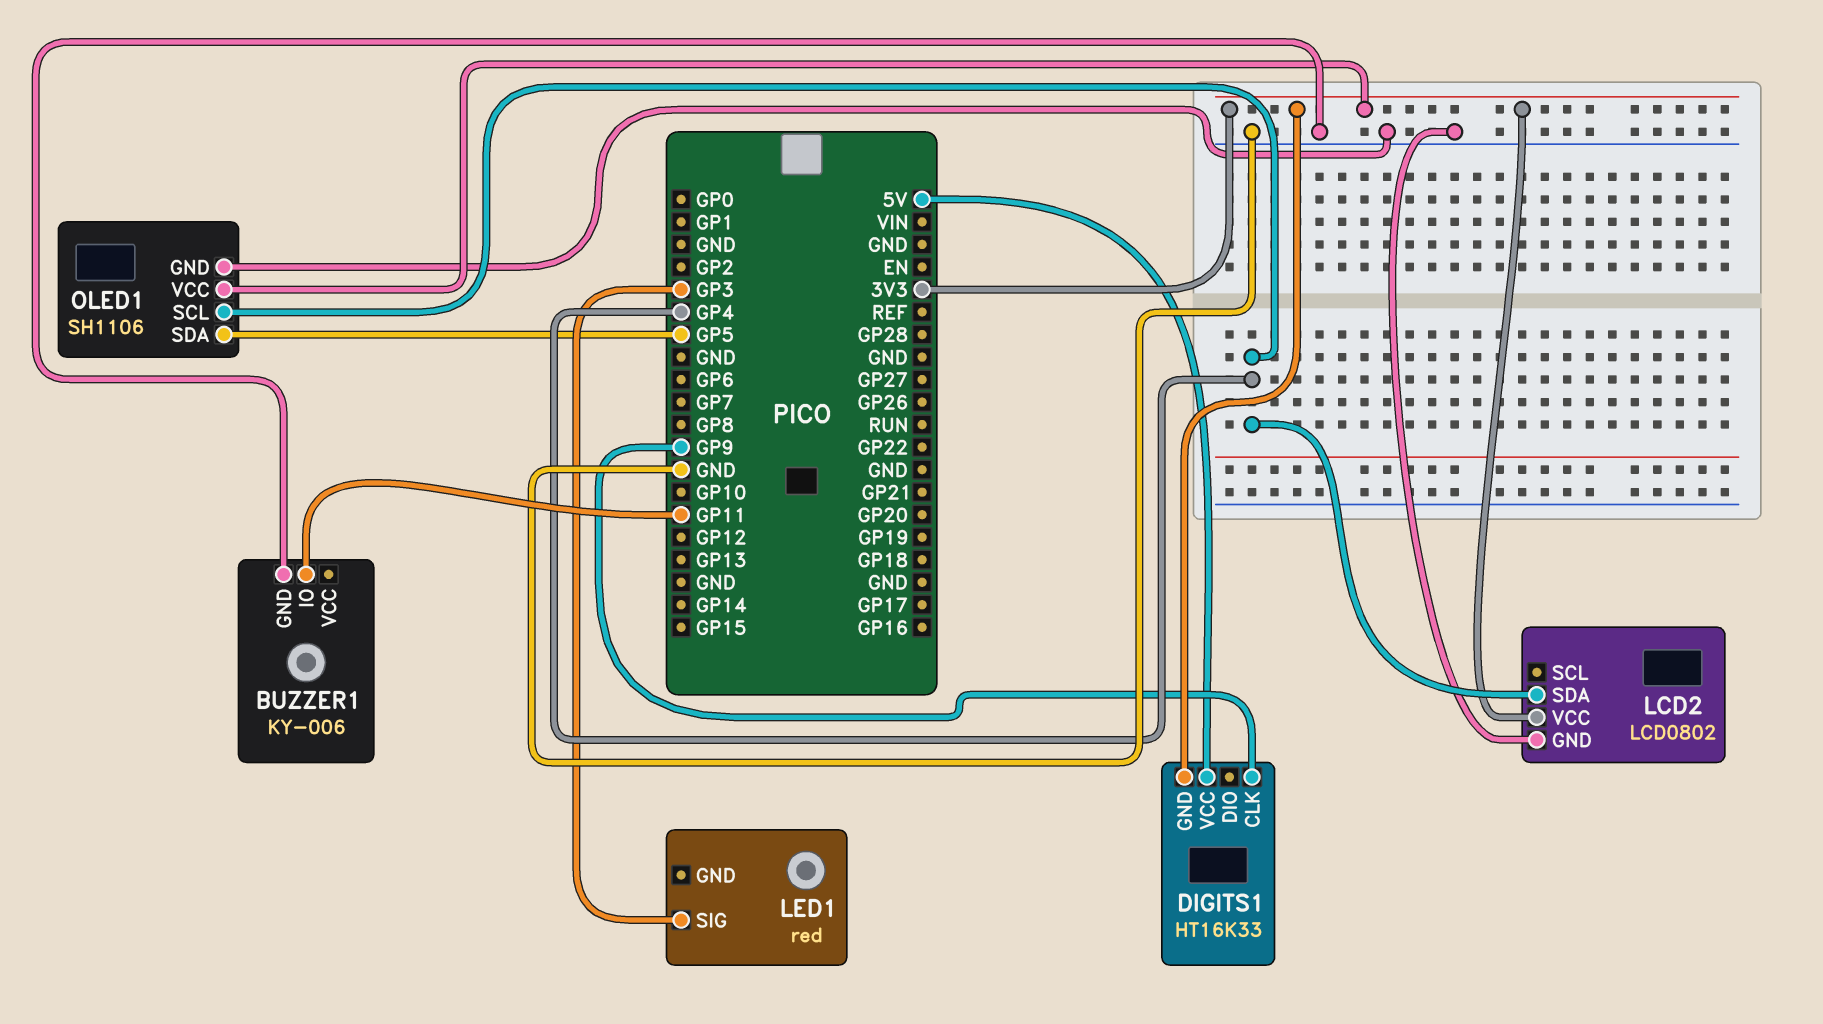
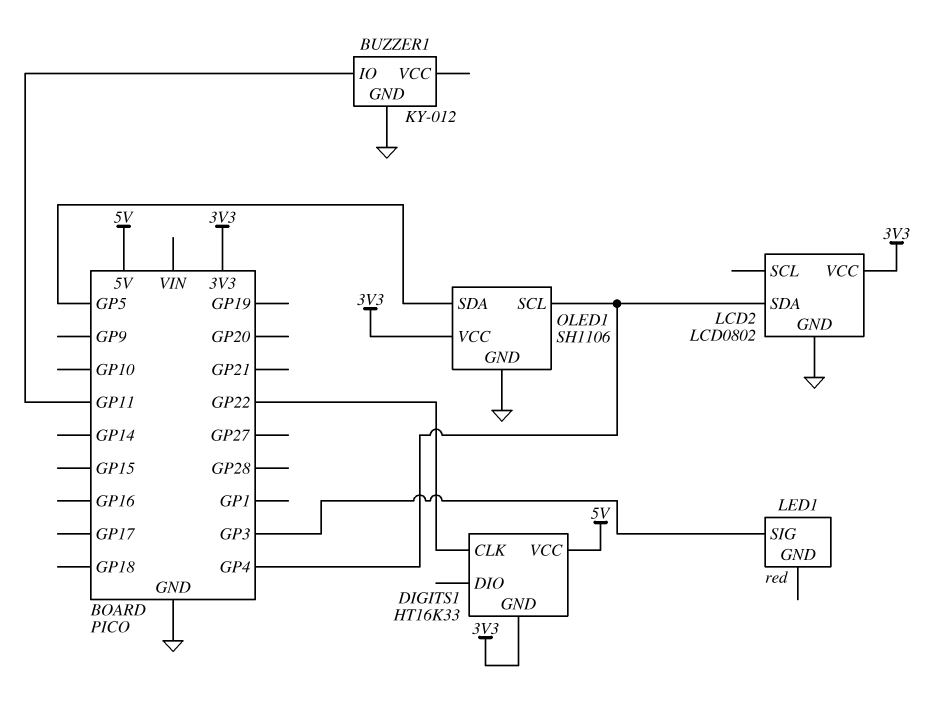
BUZZER1: KY-006 -> KY-012
DIGITS1 pin CLK: GP9 -> GP22

